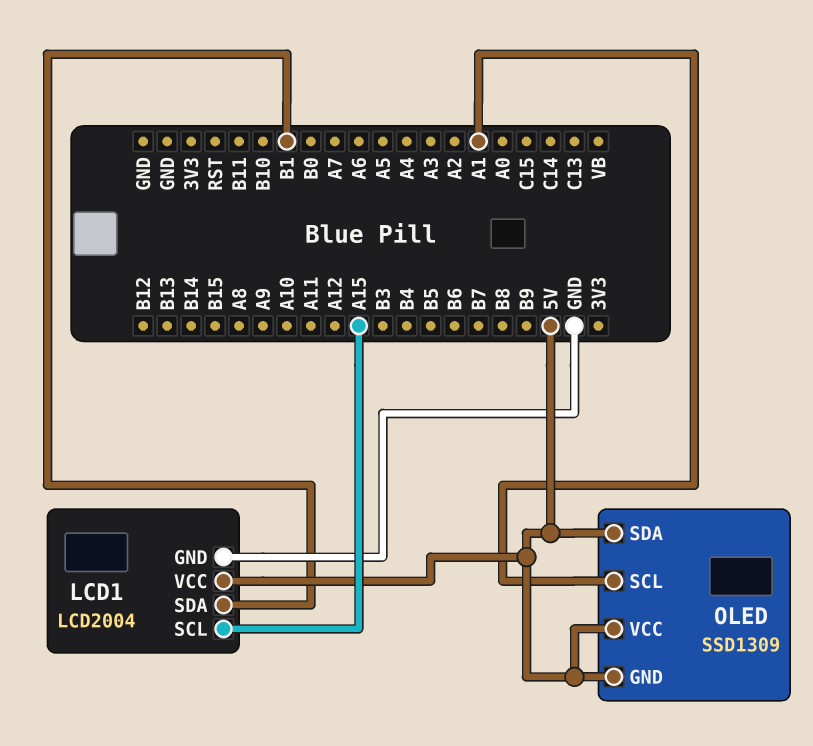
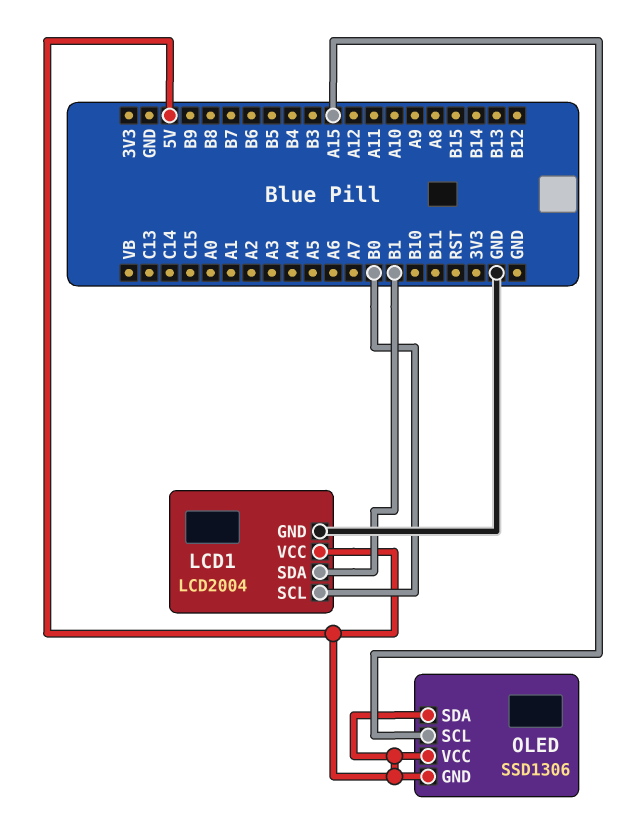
LCD1 pin SCL: A15 -> B0
OLED: SSD1309 -> SSD1306
OLED pin SCL: A1 -> A15

